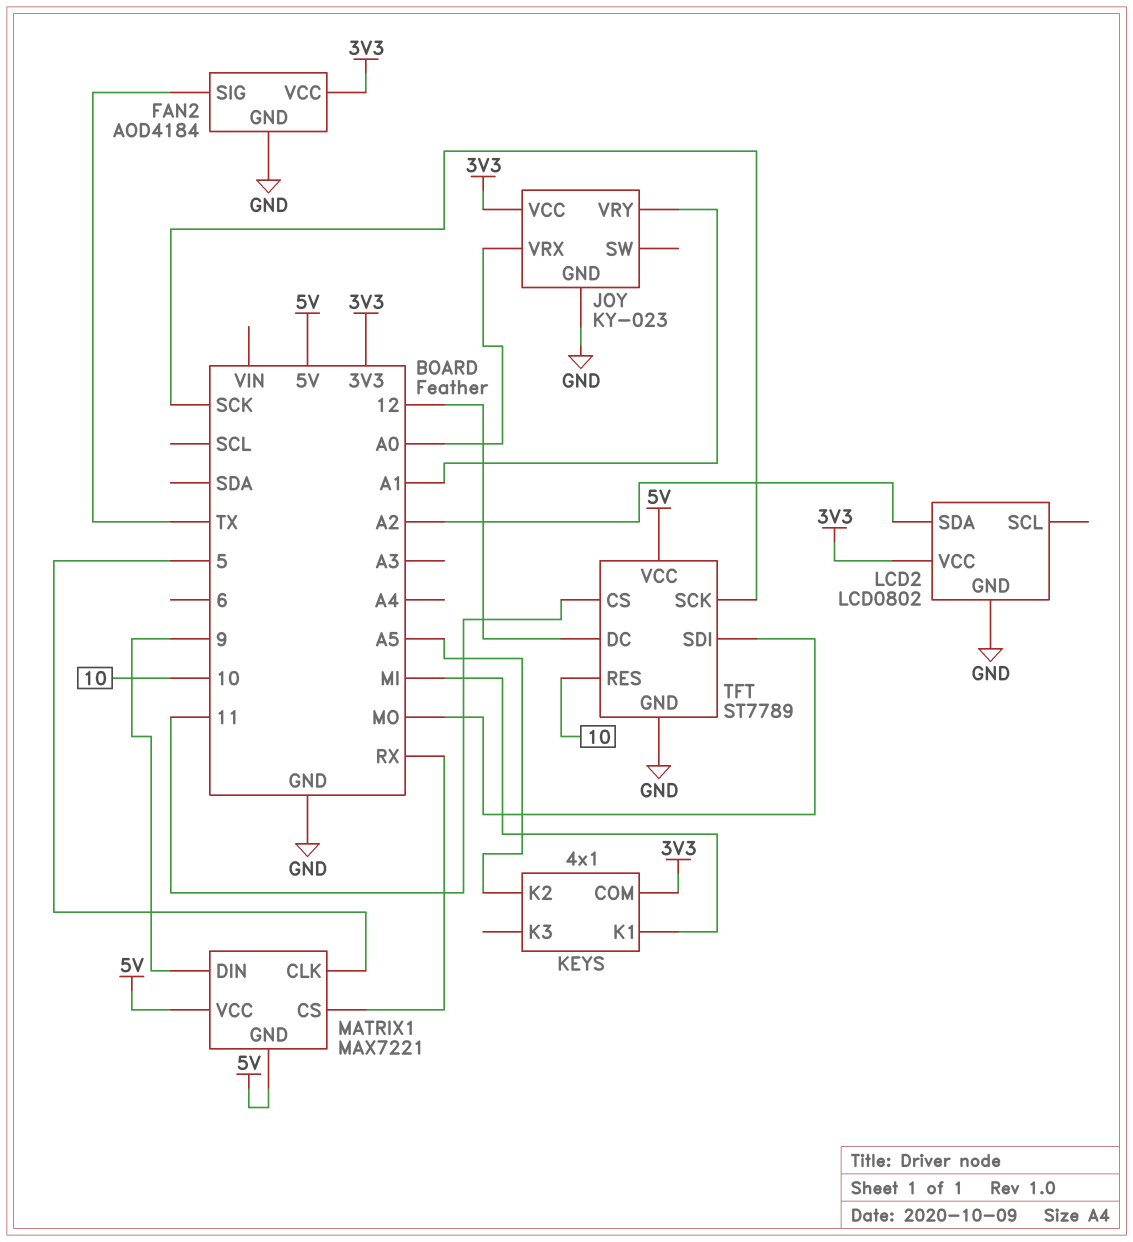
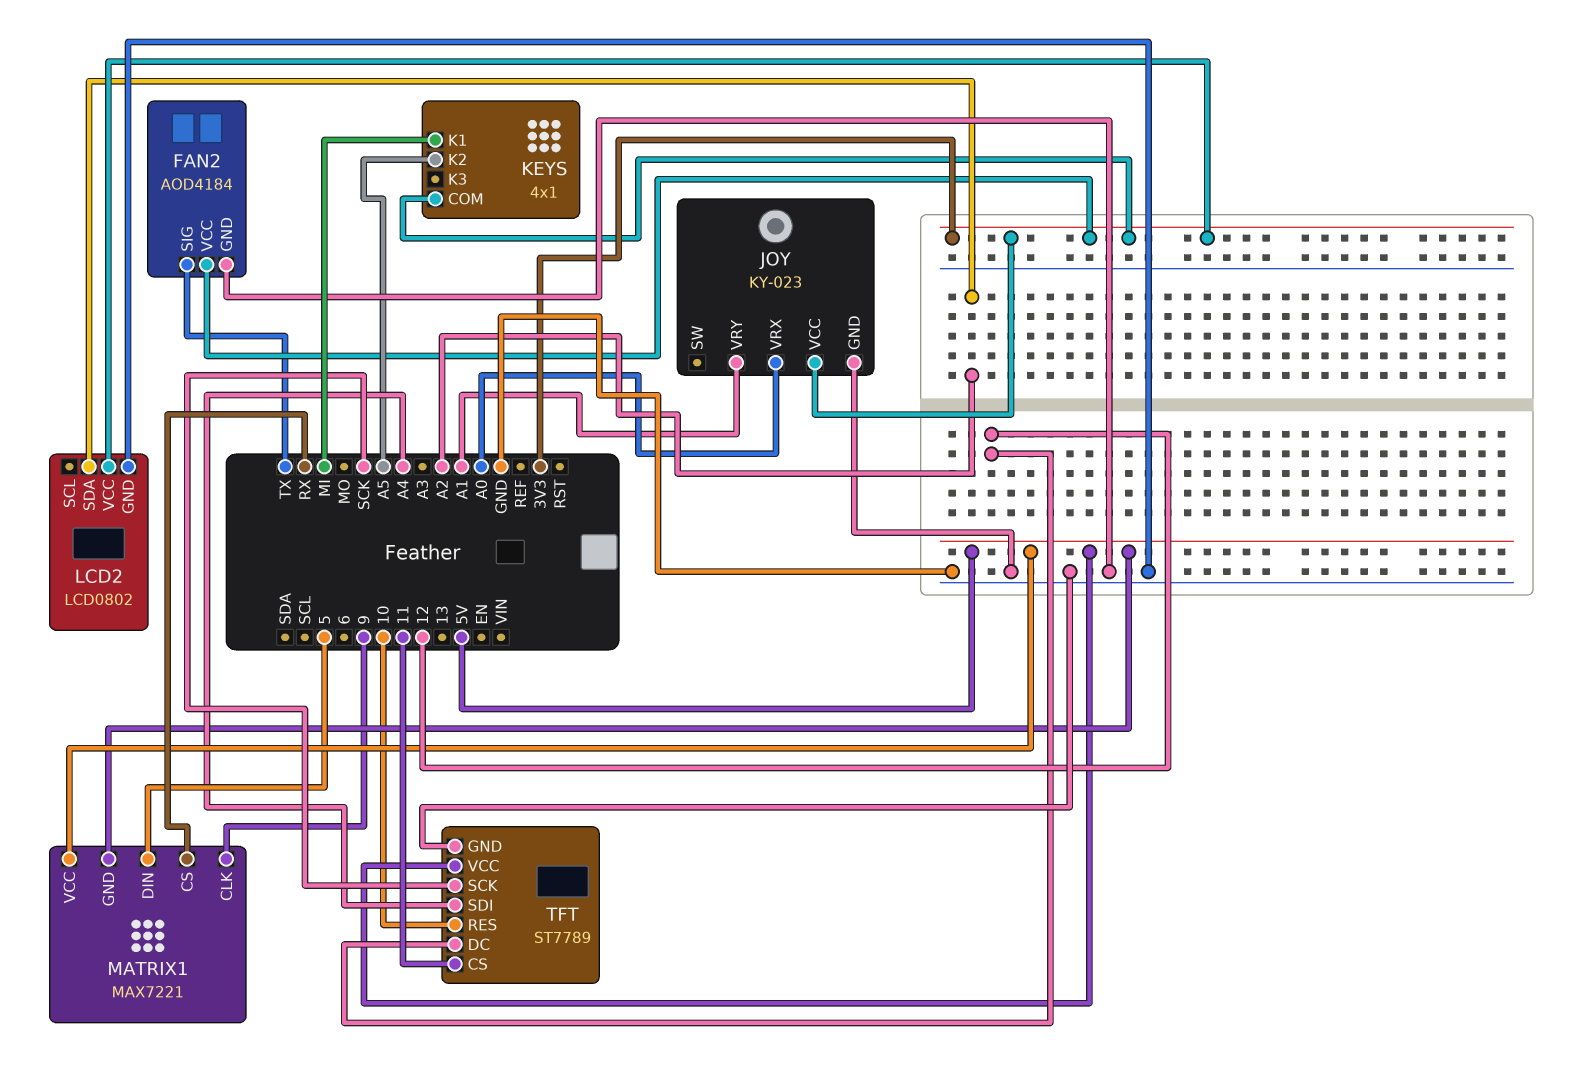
MATRIX1 pin CLK: 5 -> 9
MATRIX1 pin DIN: 9 -> 5
TFT pin SDI: MO -> A4

